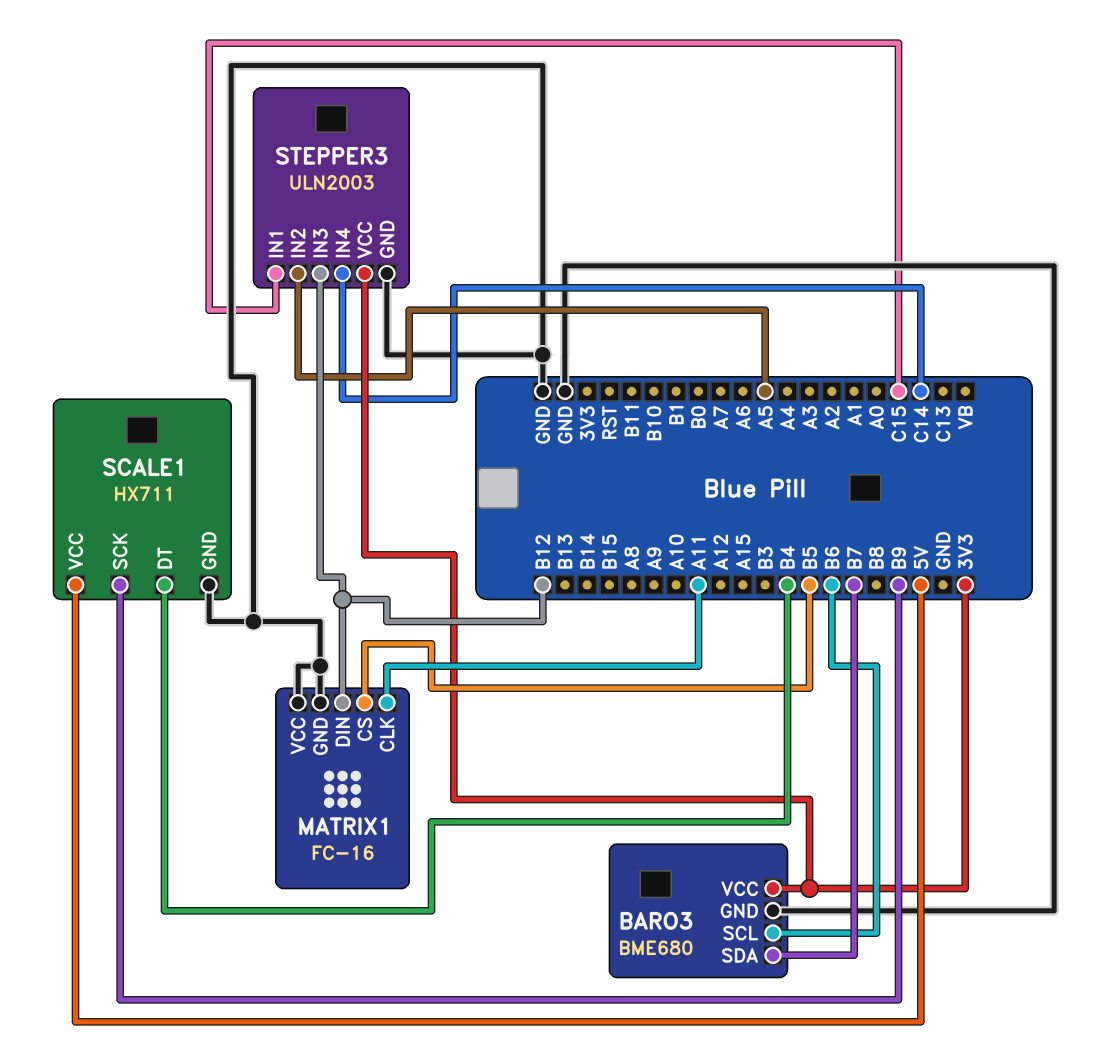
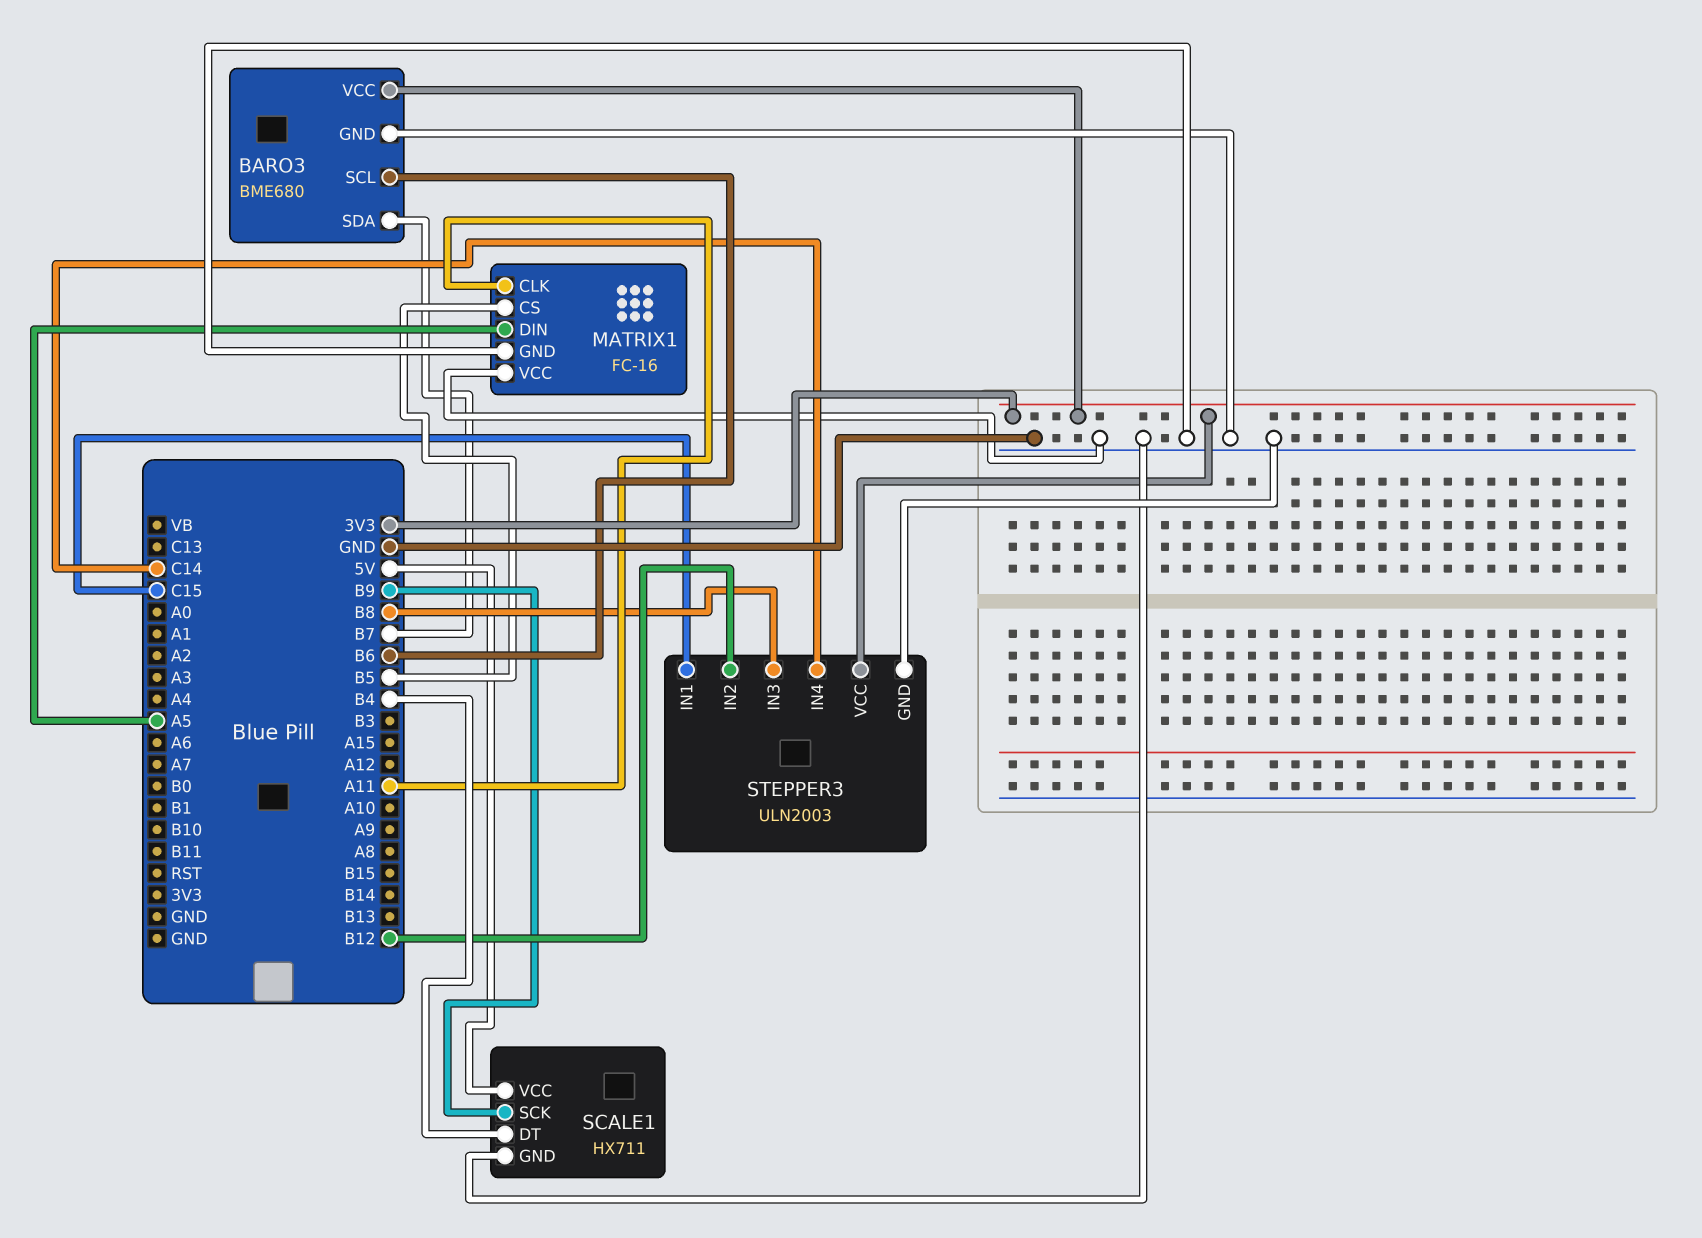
MATRIX1 pin DIN: B12 -> A5
STEPPER3 pin IN2: A5 -> B12
STEPPER3 pin IN3: B12 -> B8

